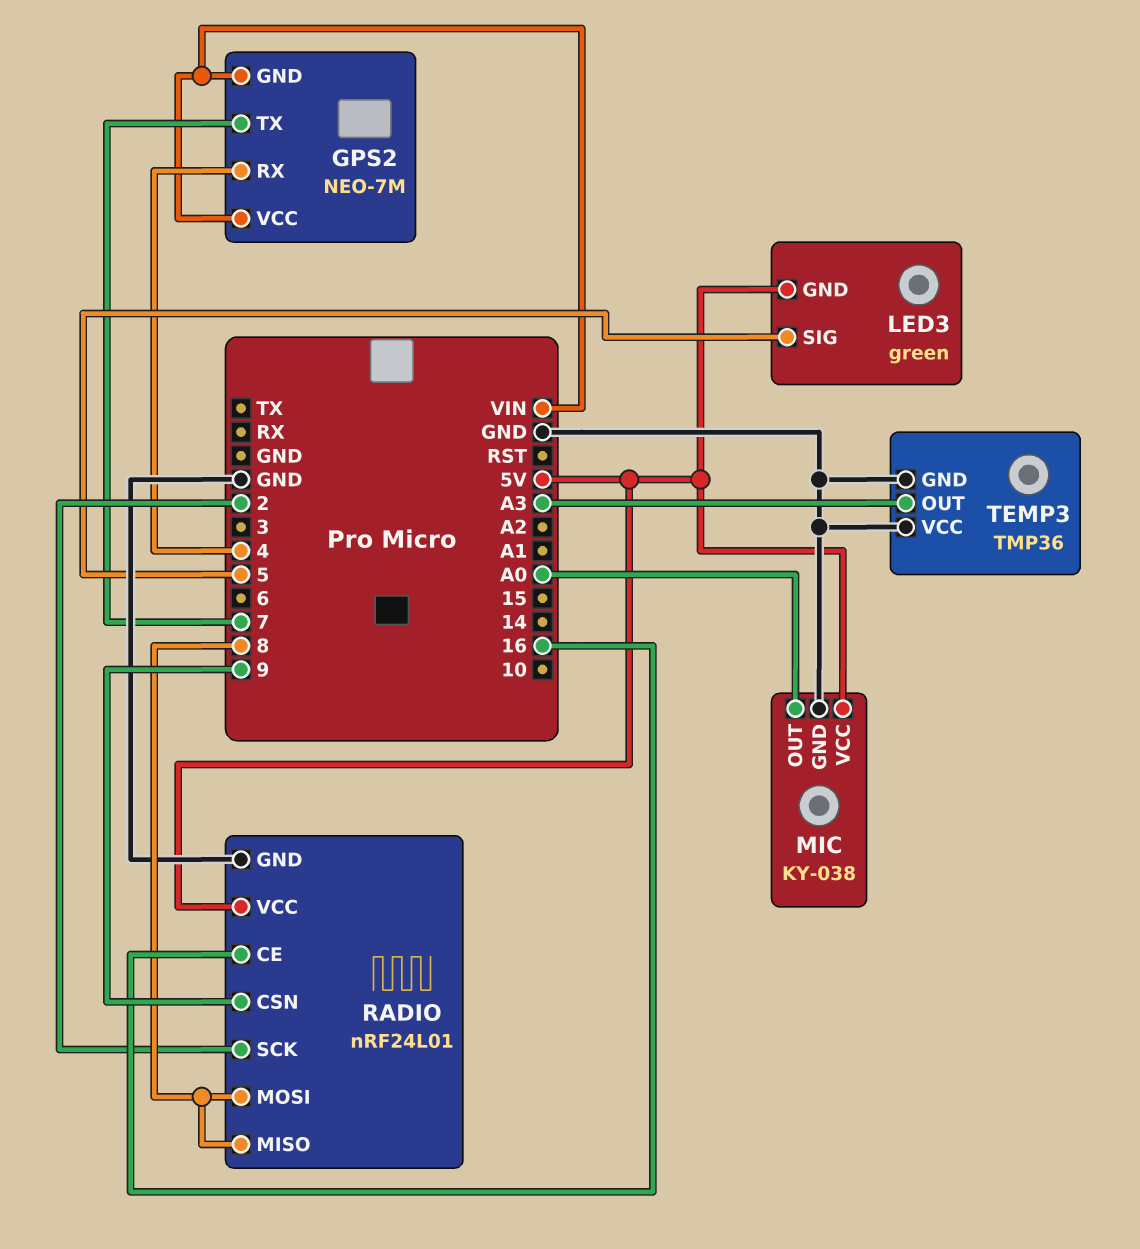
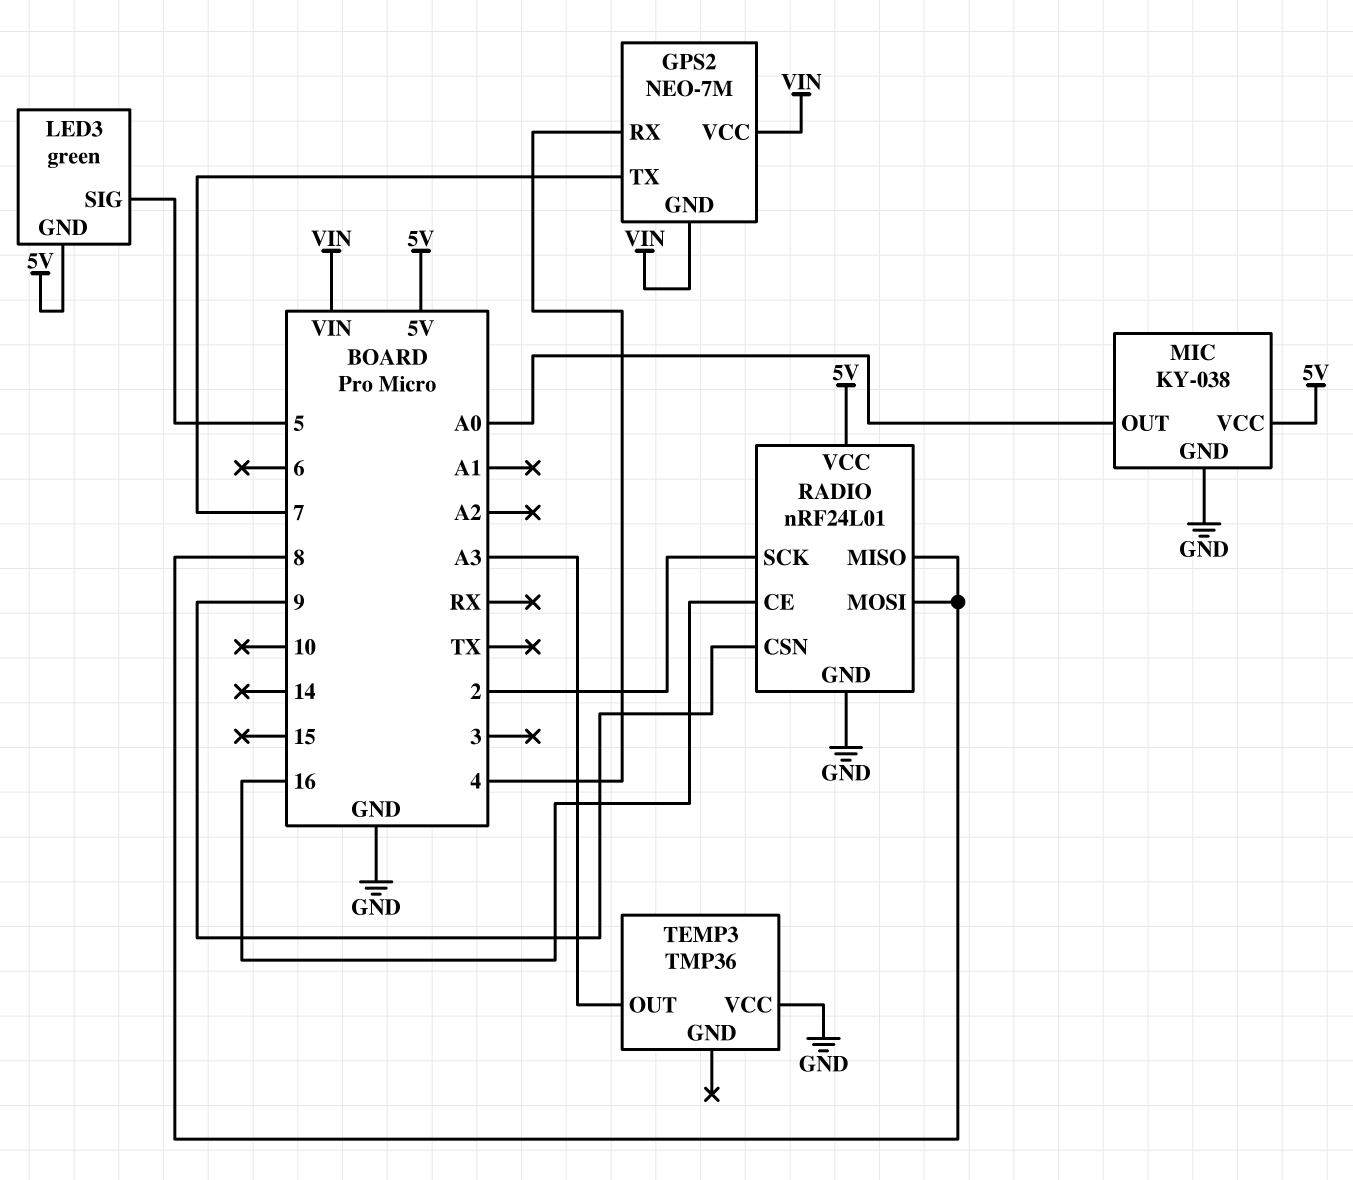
TEMP3 pin GND: GND -> none

